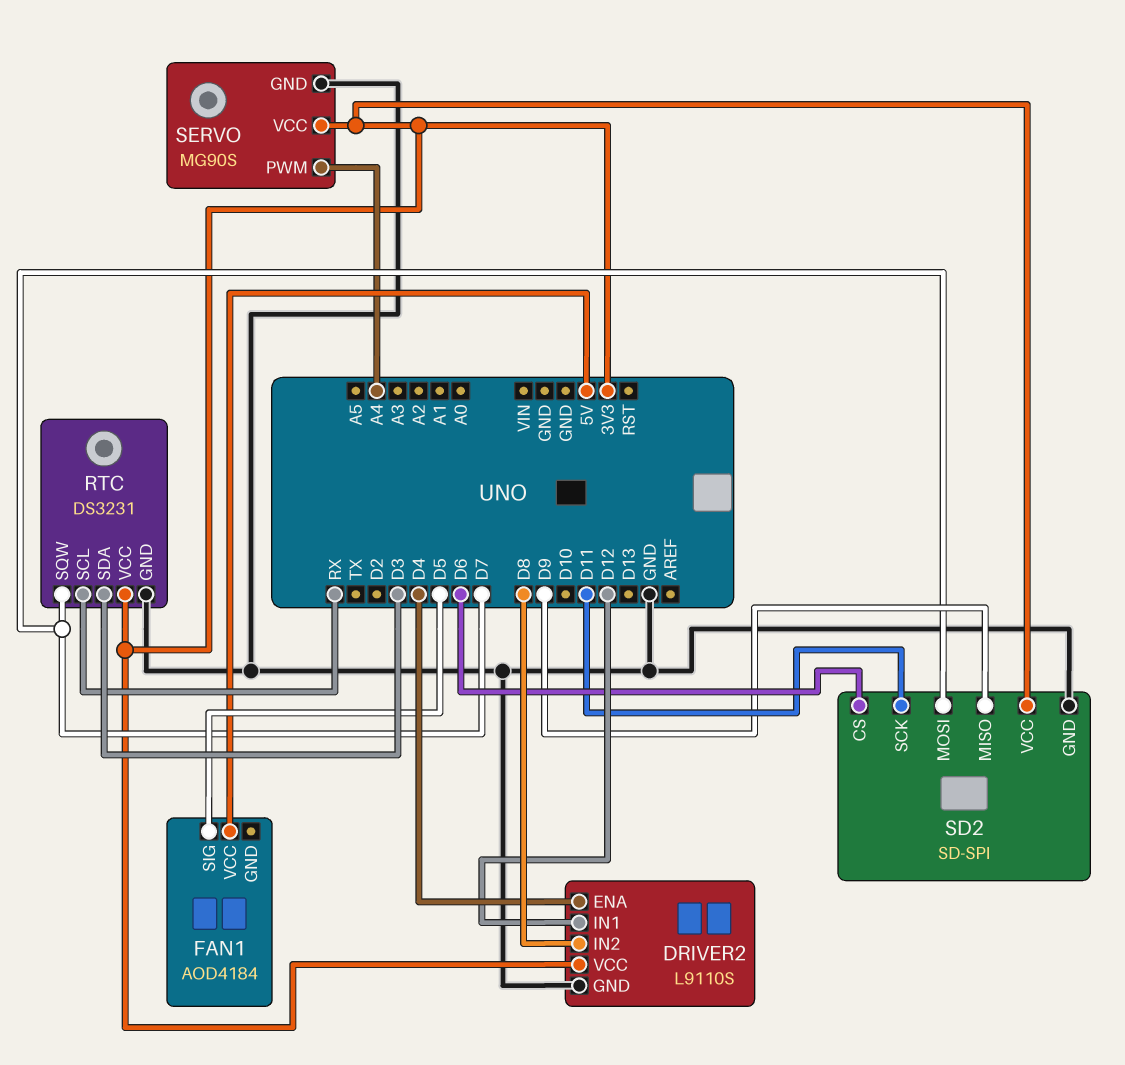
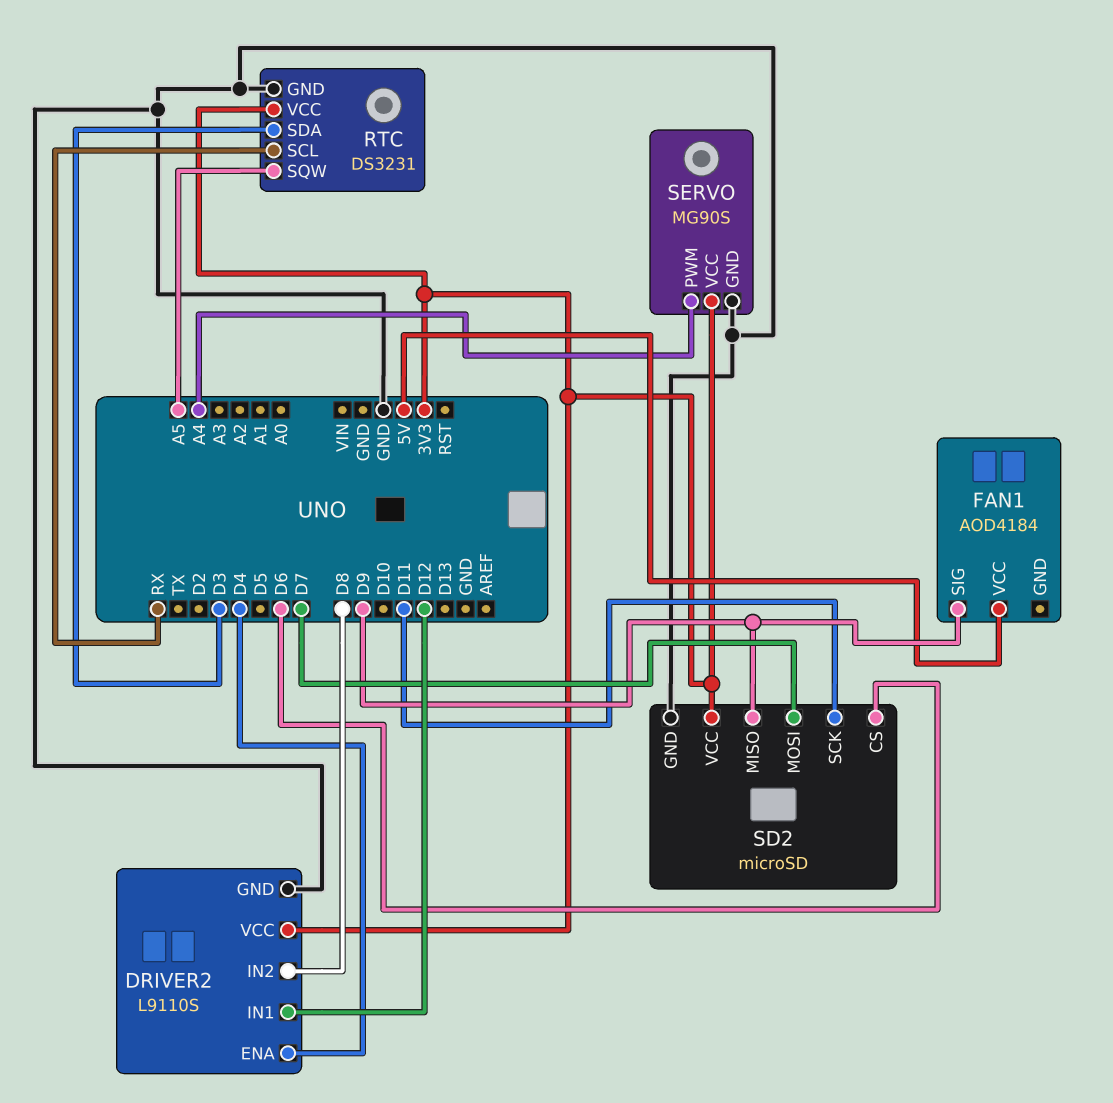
FAN1 pin SIG: D5 -> D9
RTC pin SQW: D7 -> A5
SD2: SD-SPI -> microSD

